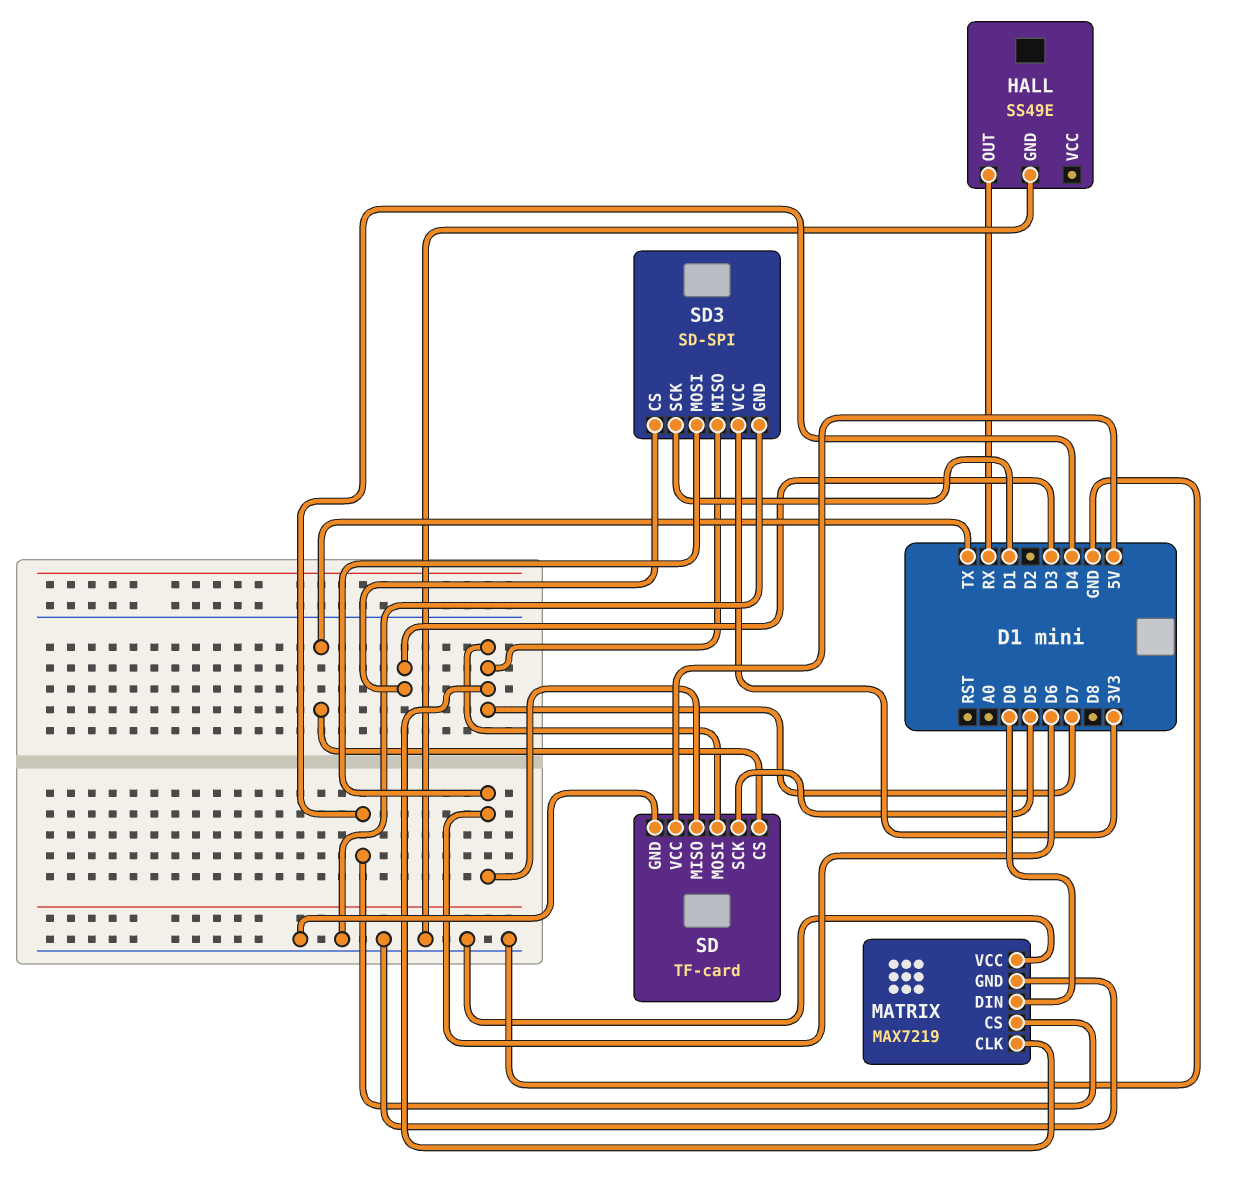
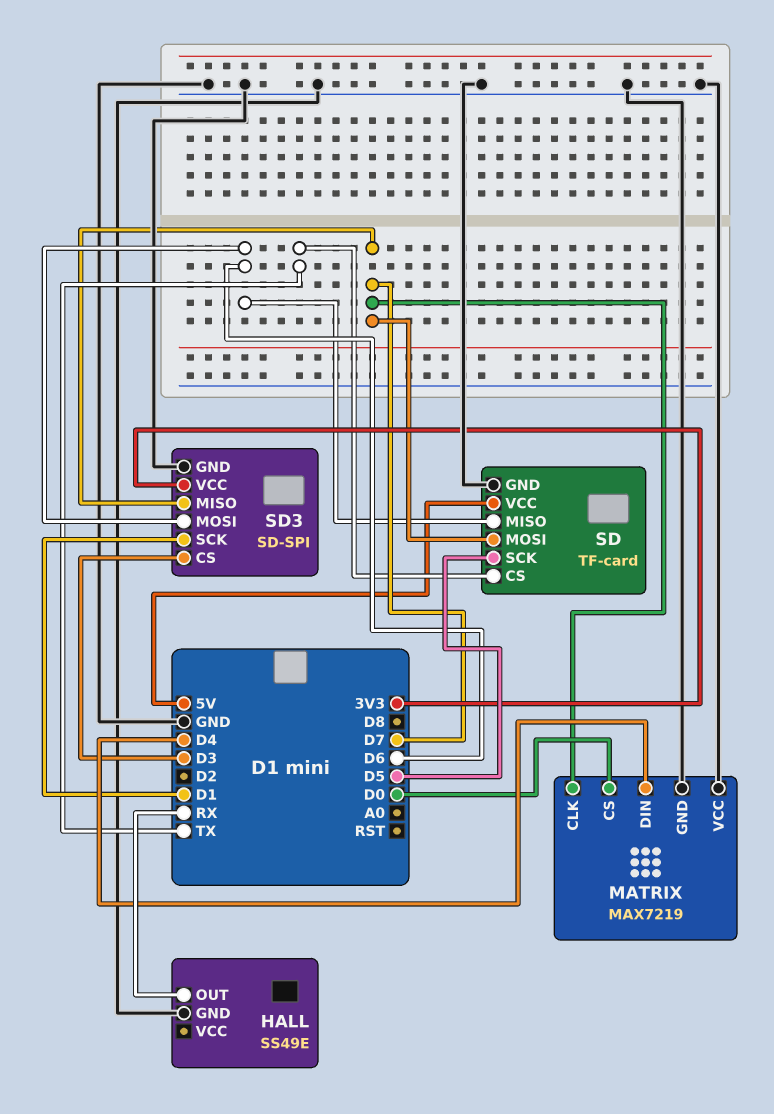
MATRIX pin CS: D4 -> D0
MATRIX pin DIN: D0 -> D4

